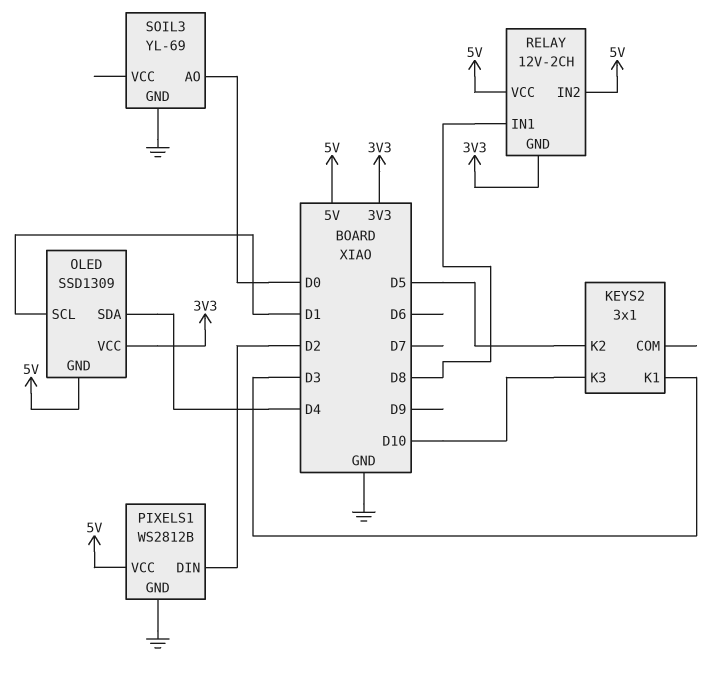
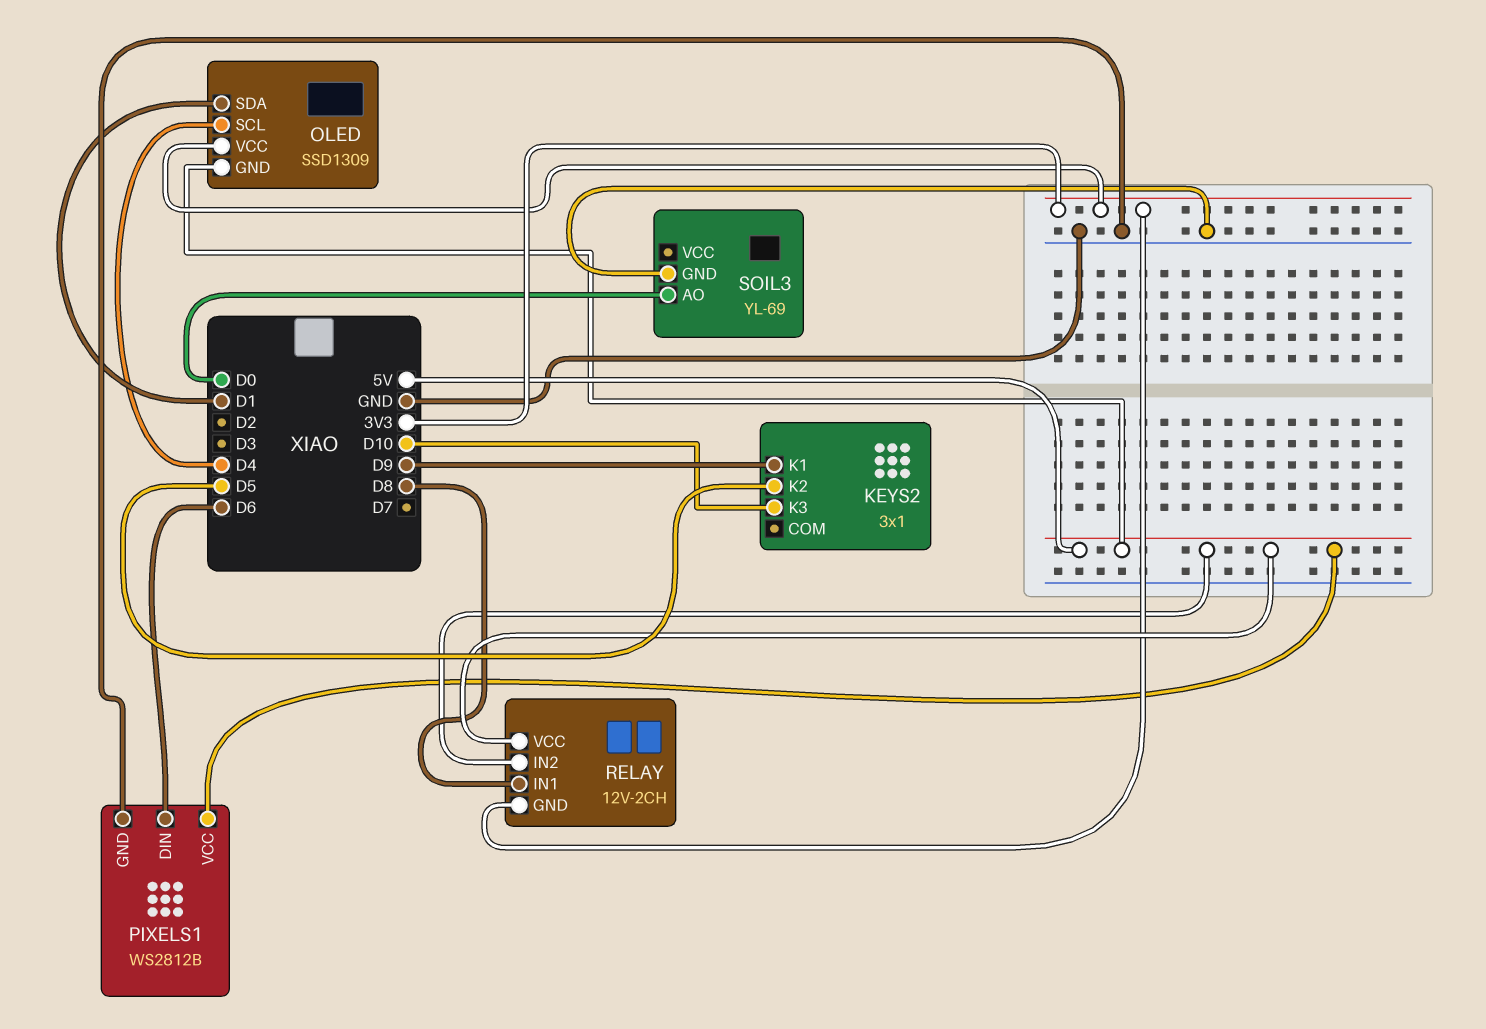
KEYS2 pin K1: D3 -> D9
OLED pin SCL: D1 -> D4
OLED pin SDA: D4 -> D1
PIXELS1 pin DIN: D2 -> D6

